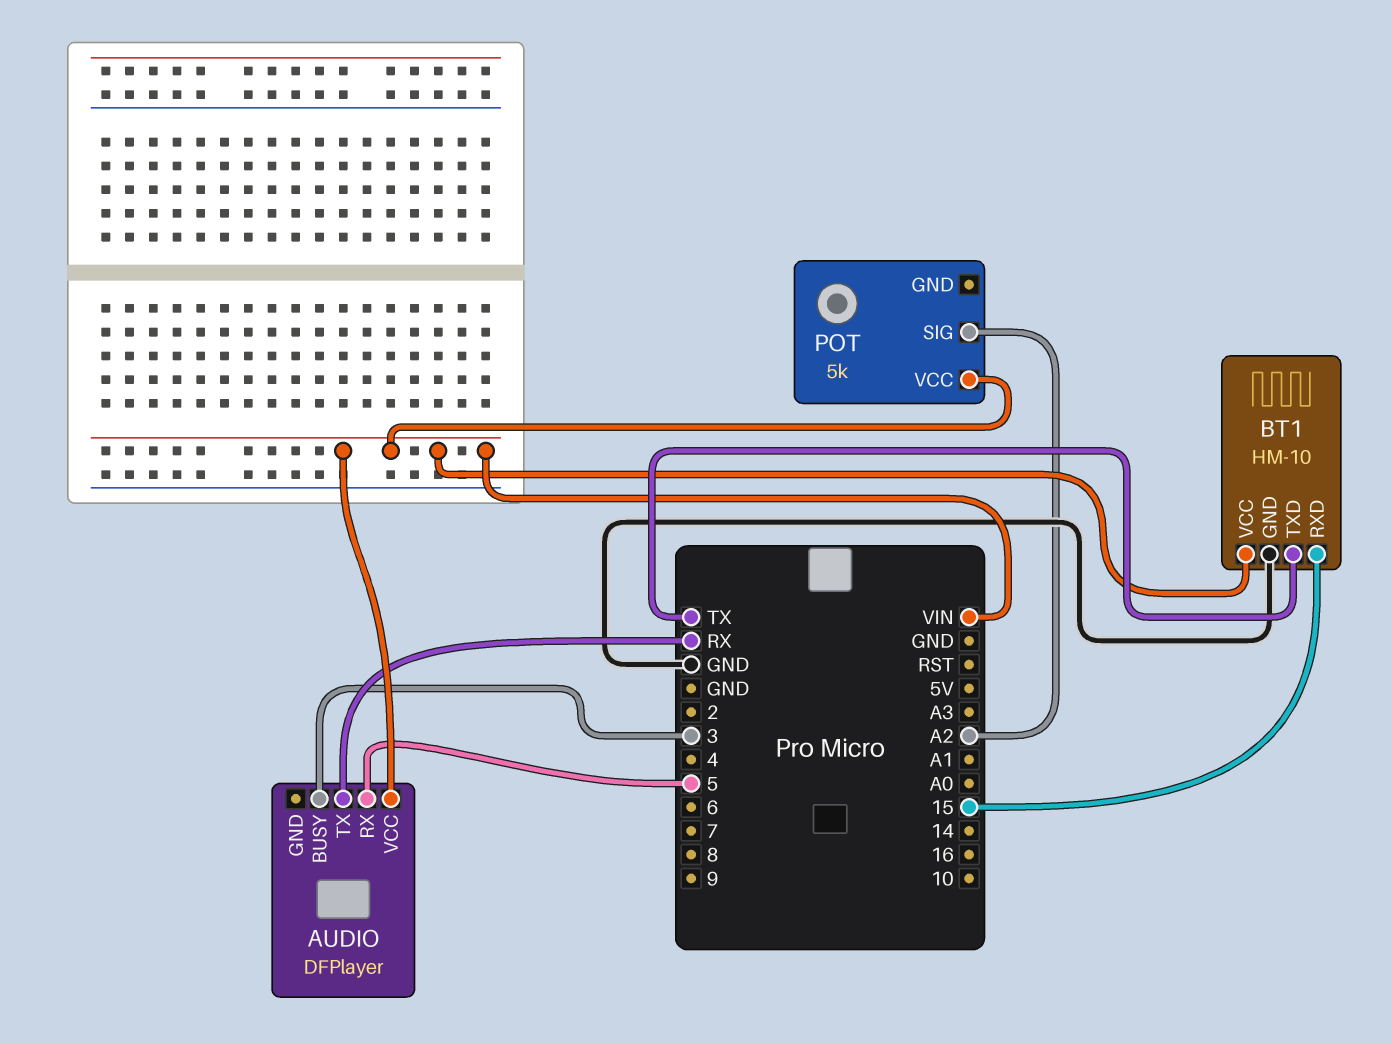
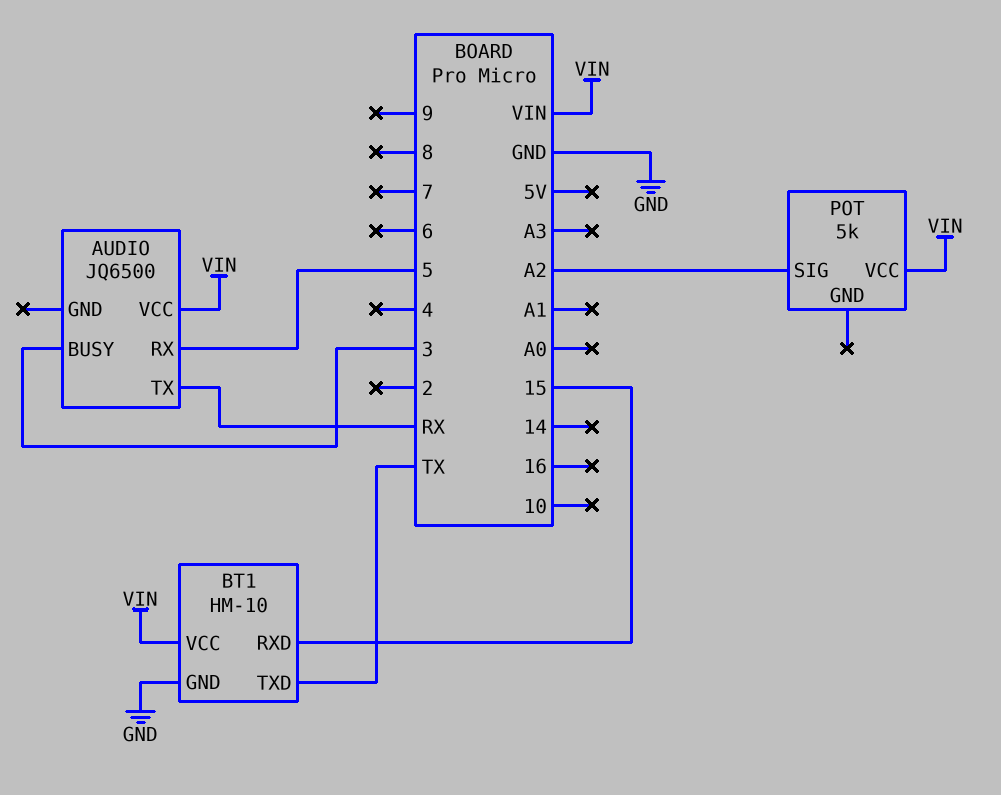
AUDIO: DFPlayer -> JQ6500

